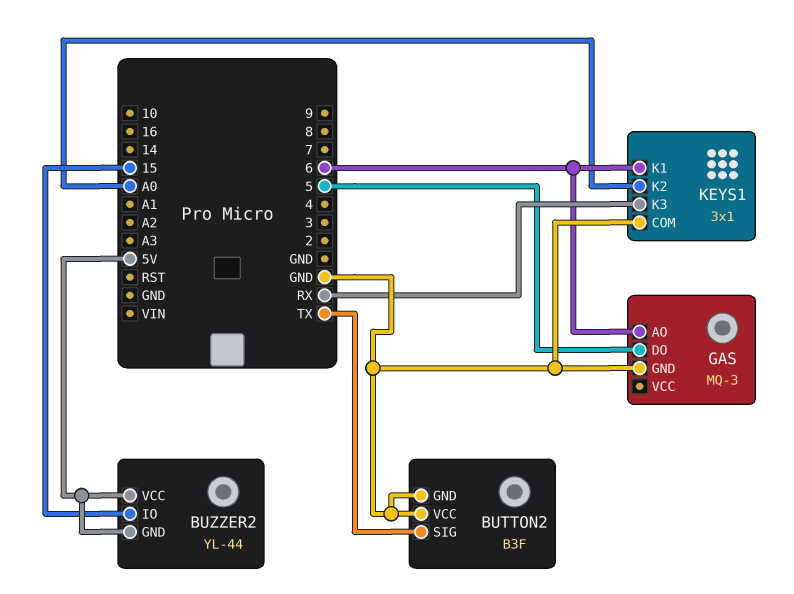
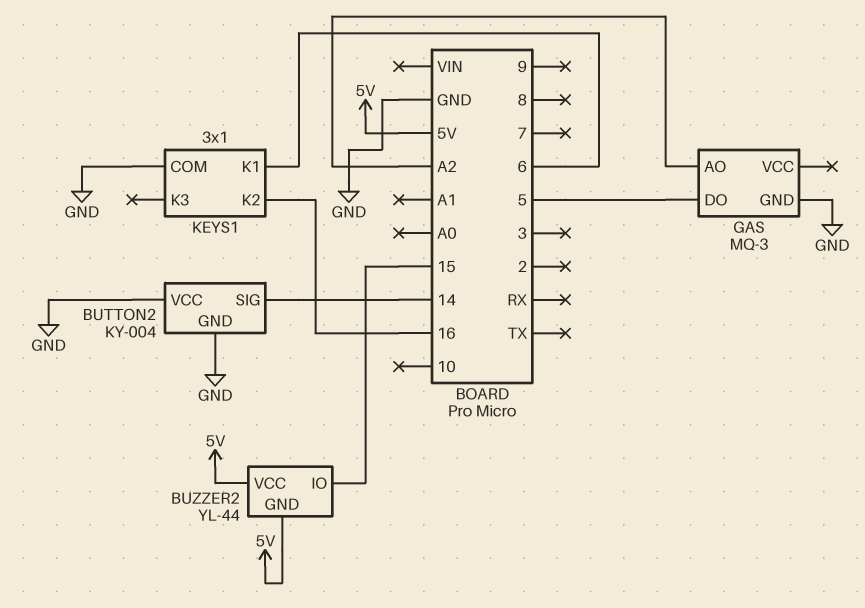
BUTTON2: B3F -> KY-004
BUTTON2 pin SIG: TX -> 14
GAS pin AO: 6 -> A2
KEYS1 pin K2: A0 -> 16
KEYS1 pin K3: RX -> none

